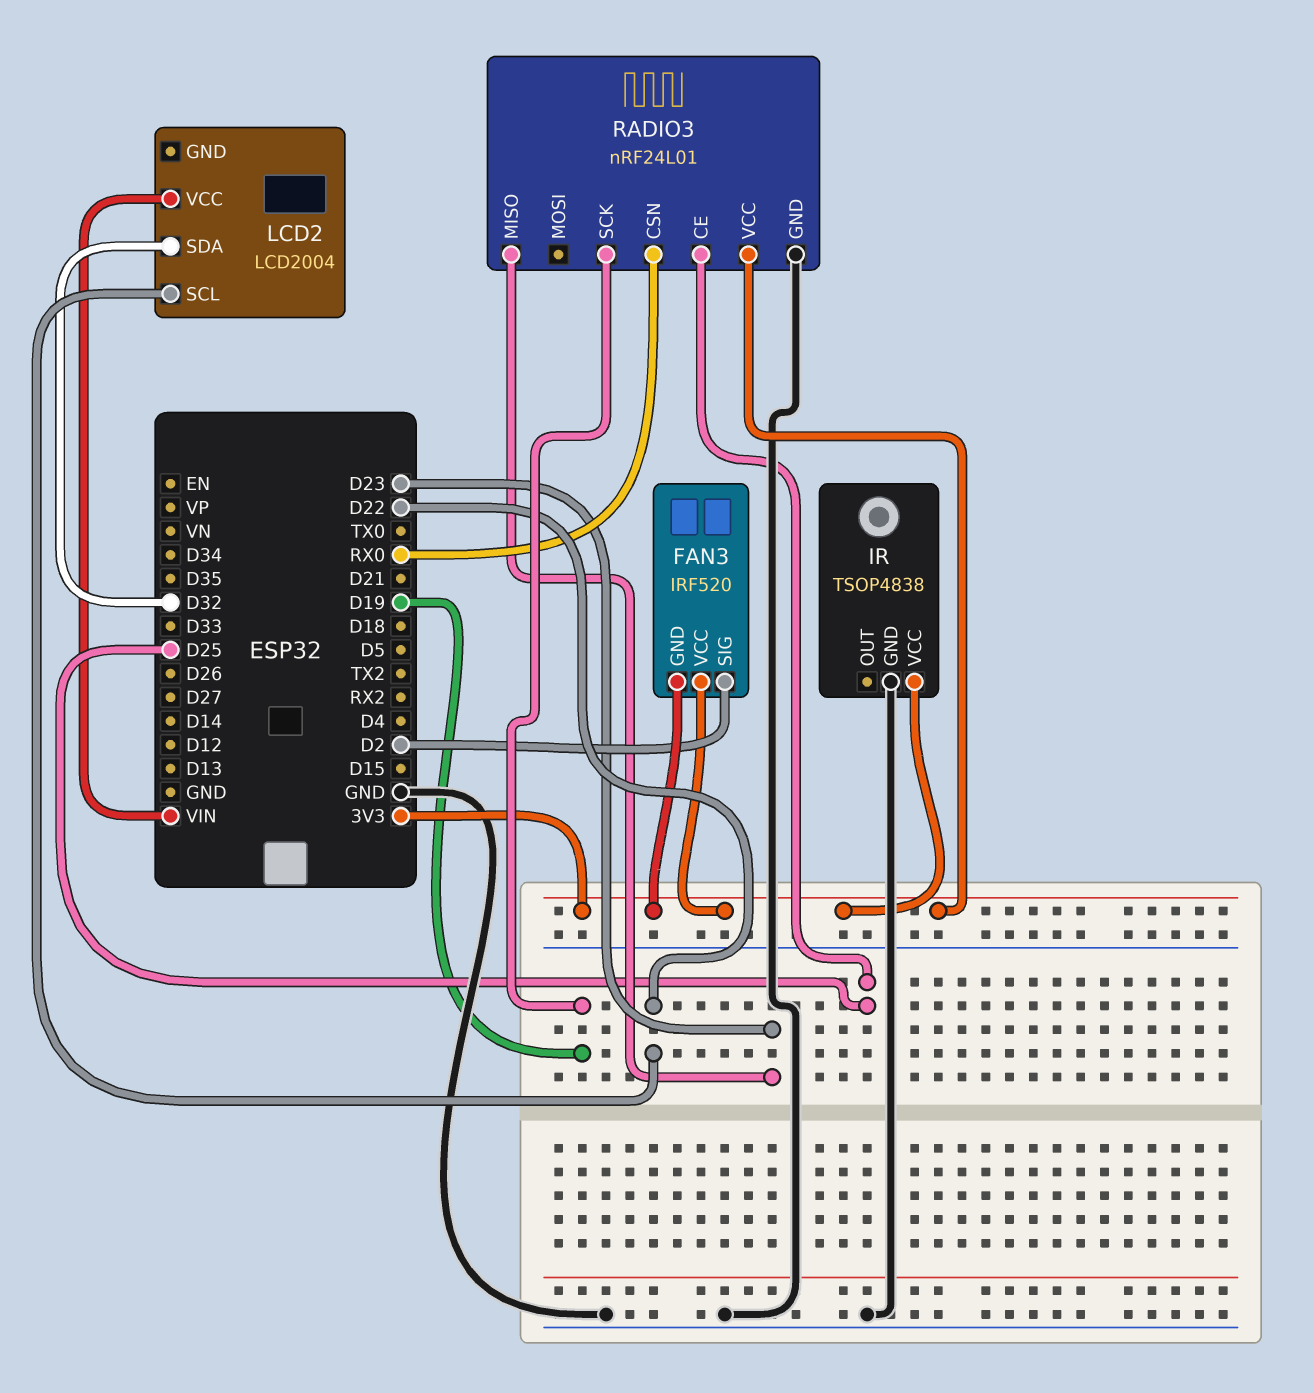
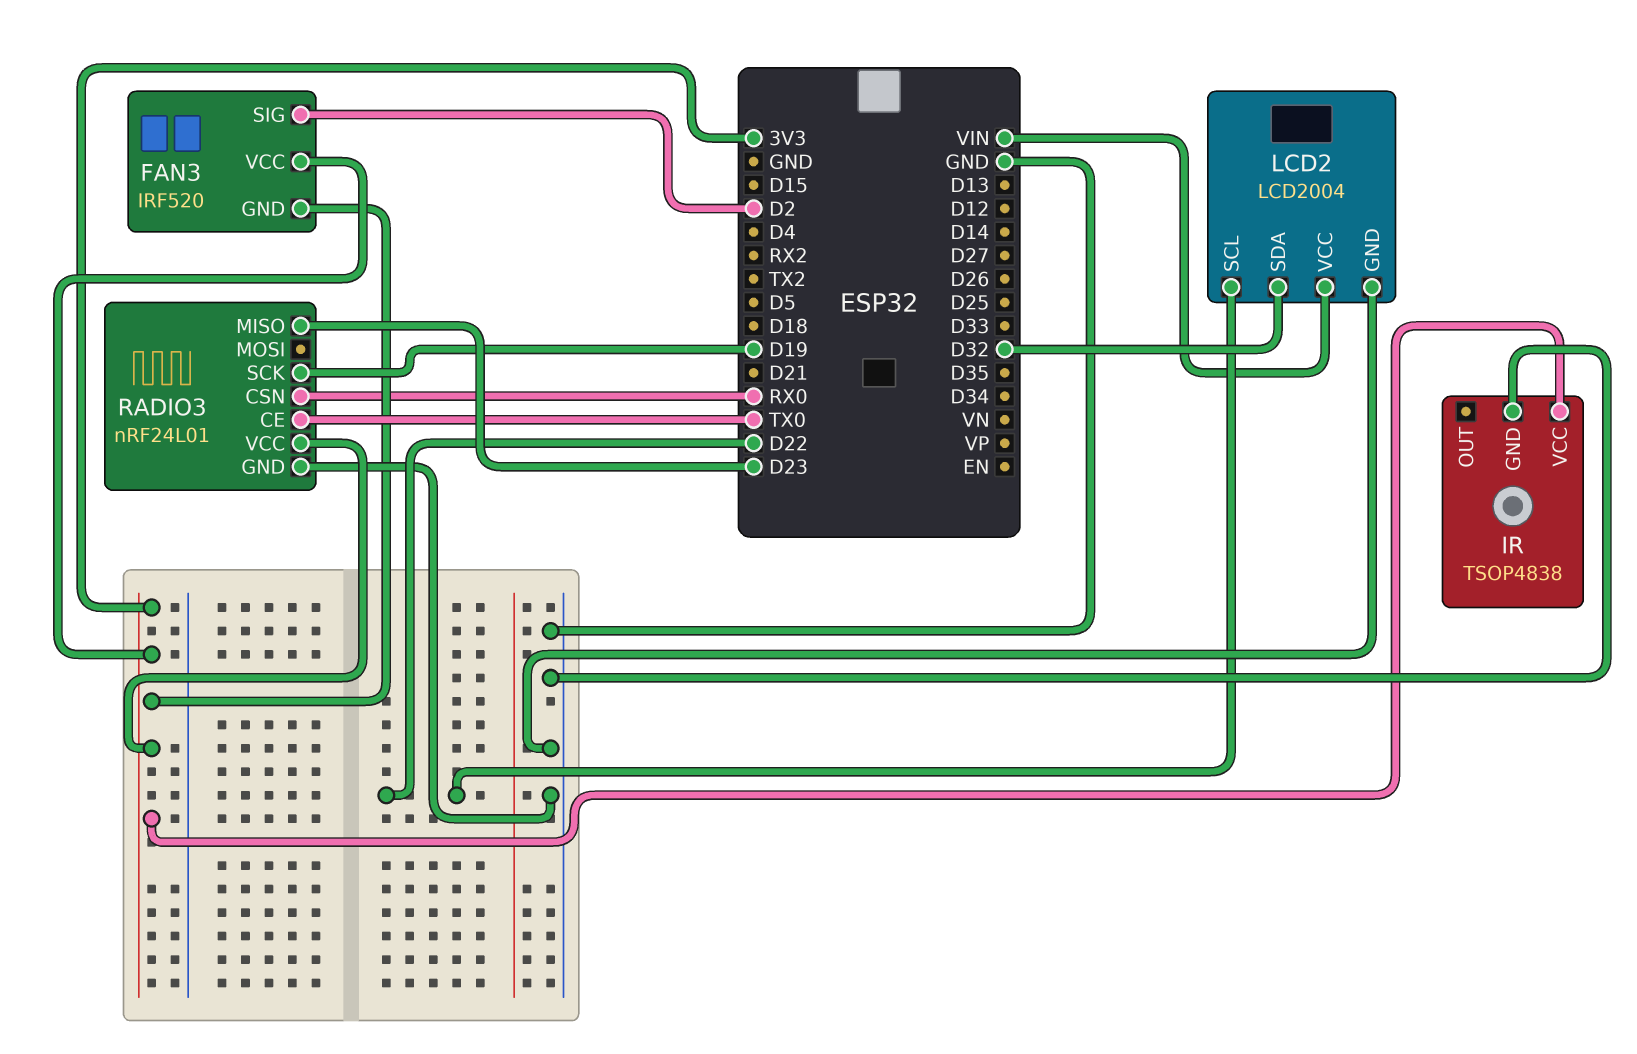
LCD2 pin GND: none -> GND
RADIO3 pin CE: D25 -> TX0

